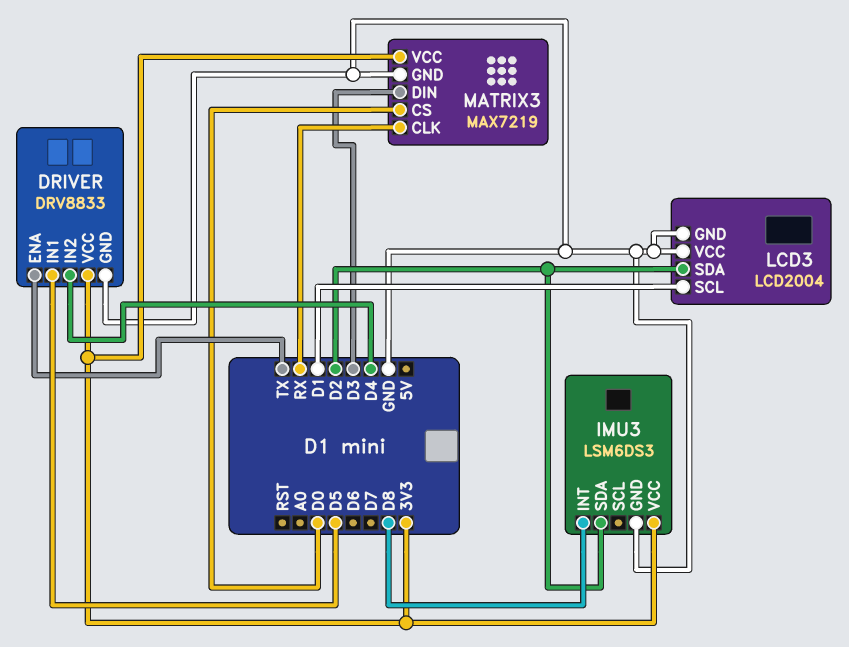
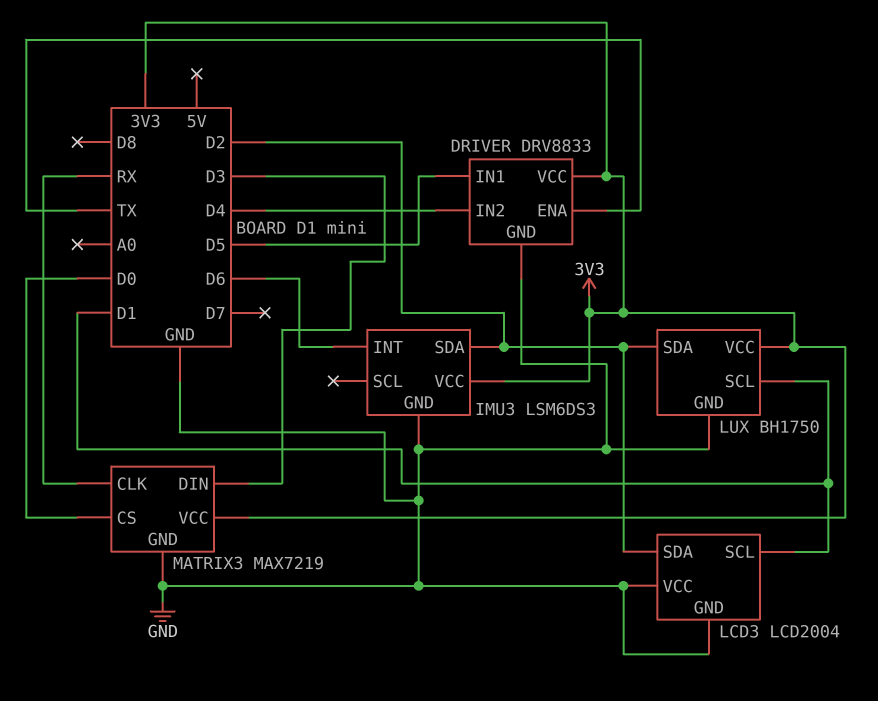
IMU3 pin INT: D8 -> D6
LUX: none -> BH1750
LUX pin GND: none -> GND
LUX pin SCL: none -> D1
LUX pin SDA: none -> D2
LUX pin VCC: none -> 3V3

